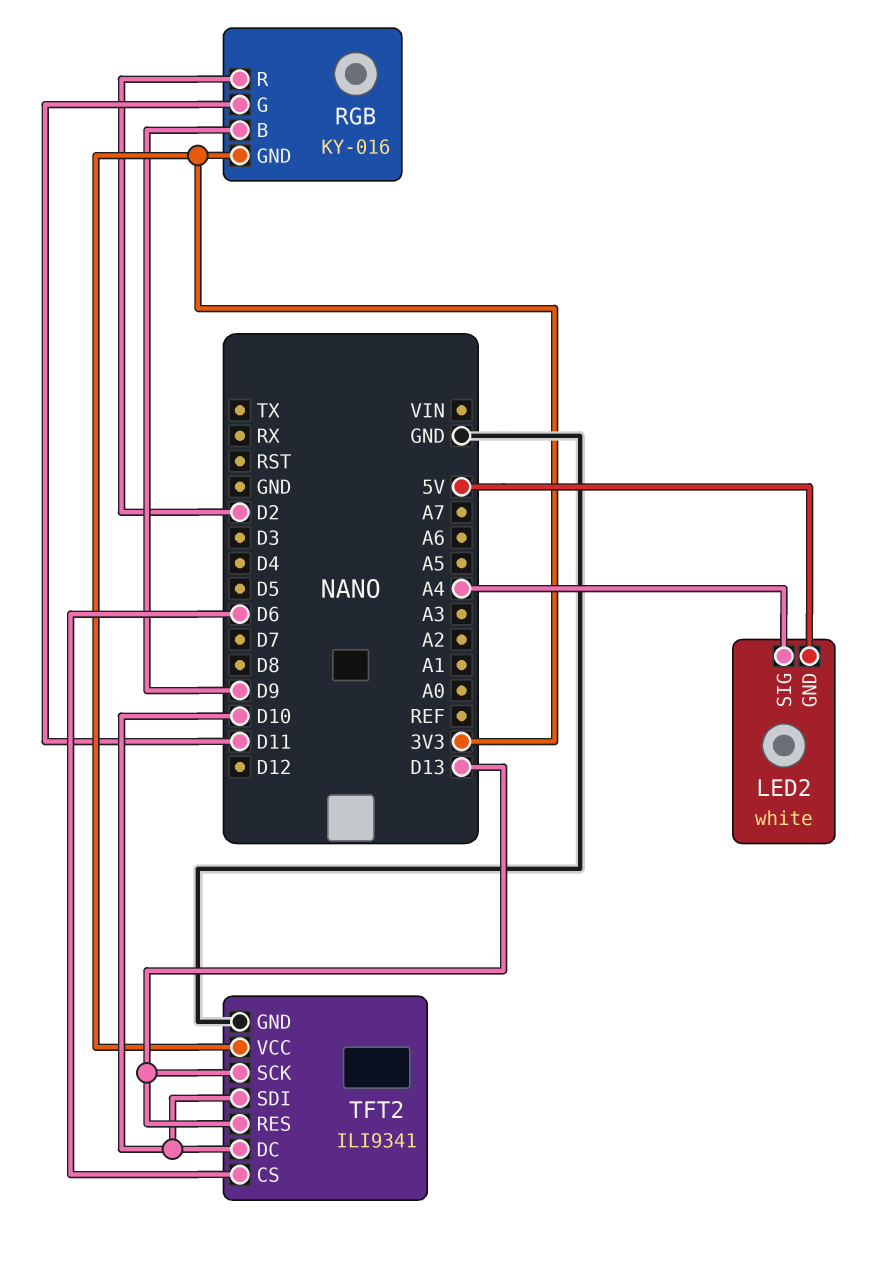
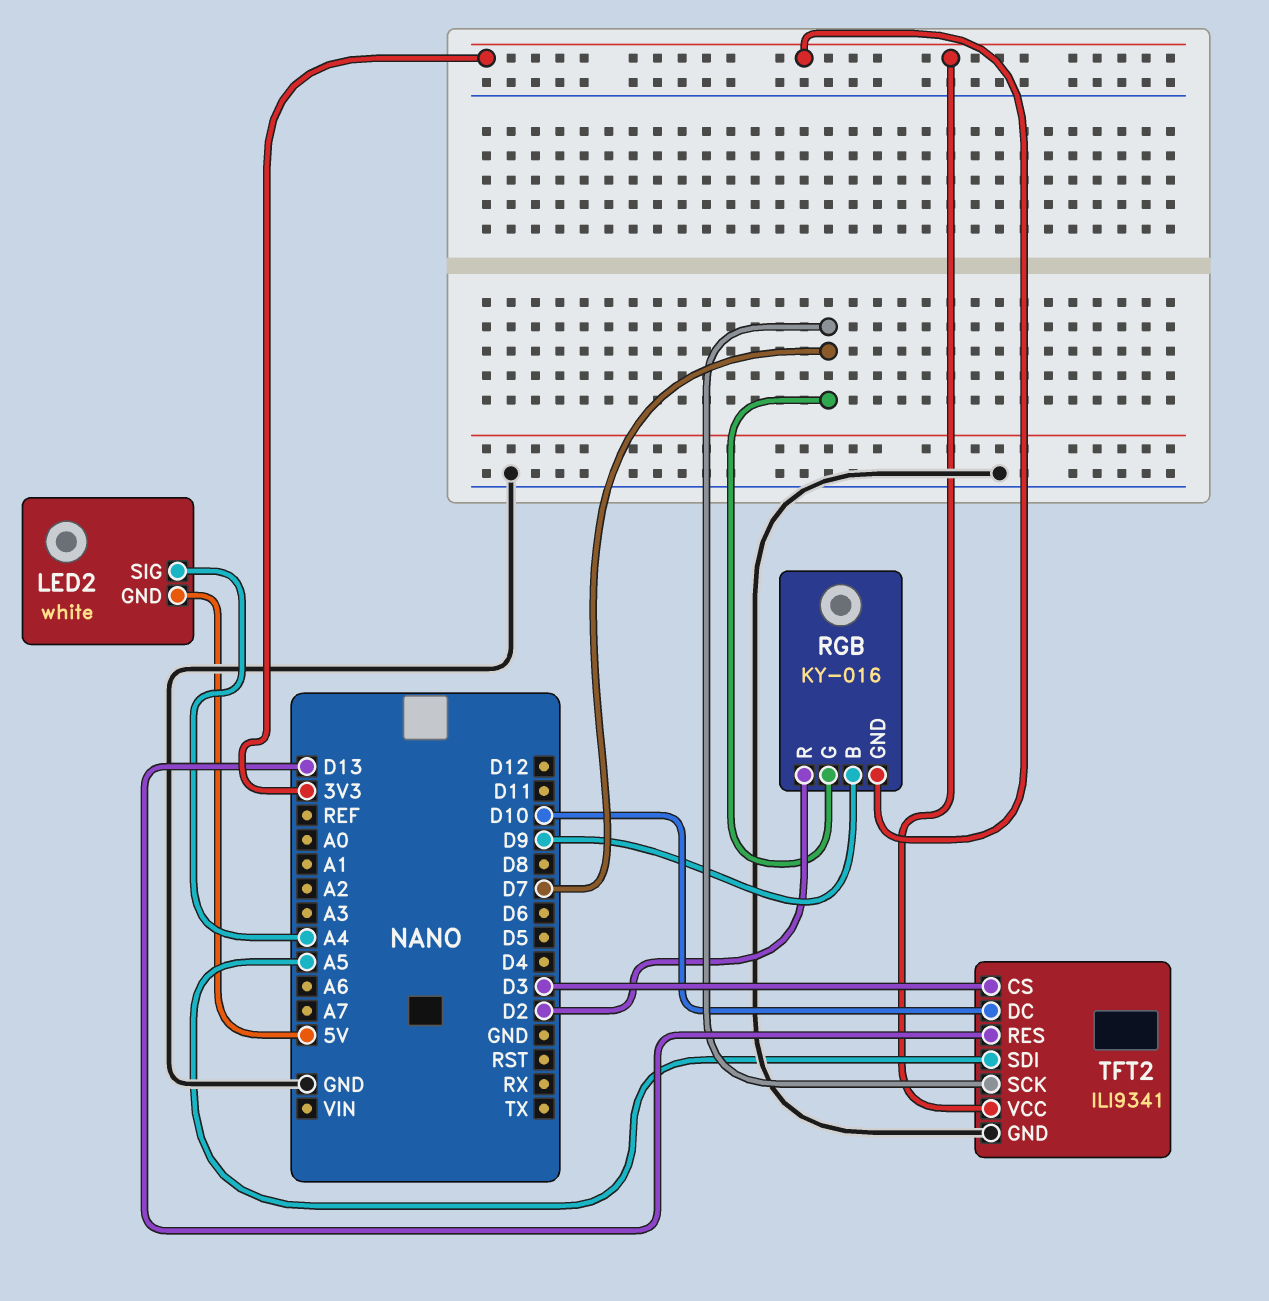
RGB pin G: D11 -> D7
TFT2 pin CS: D6 -> D3
TFT2 pin SCK: D13 -> D7
TFT2 pin SDI: D10 -> A5

